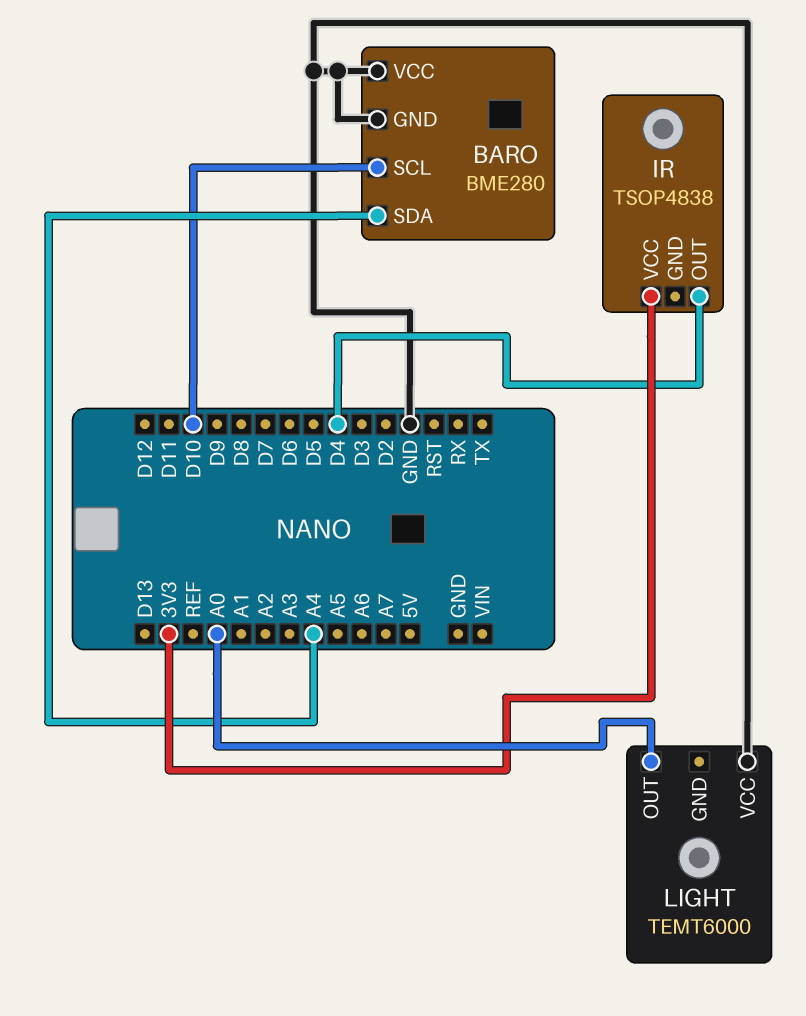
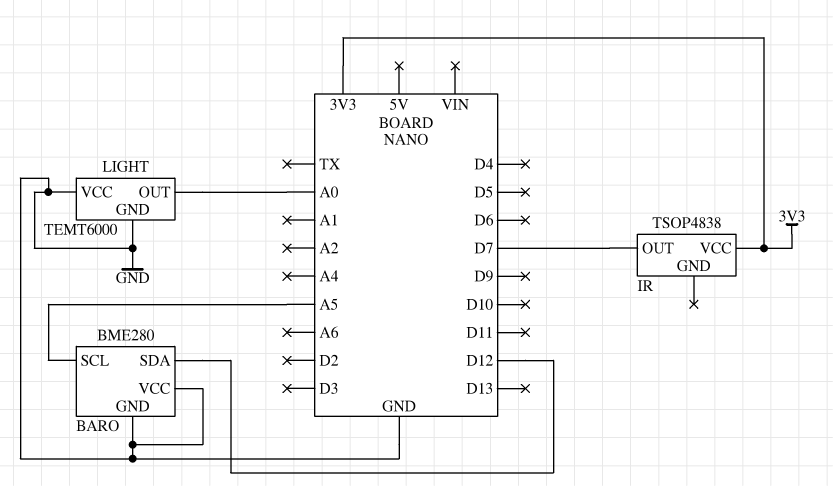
BARO pin SCL: D10 -> A5
BARO pin SDA: A4 -> D12
IR pin OUT: D4 -> D7
LIGHT pin GND: none -> GND

